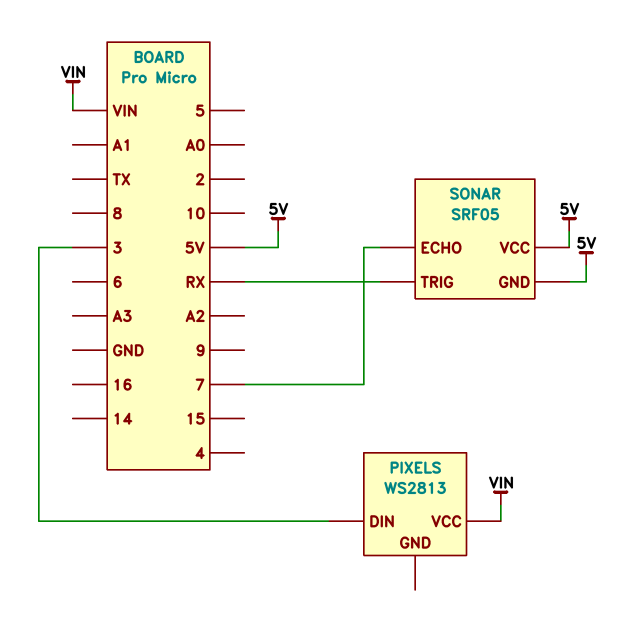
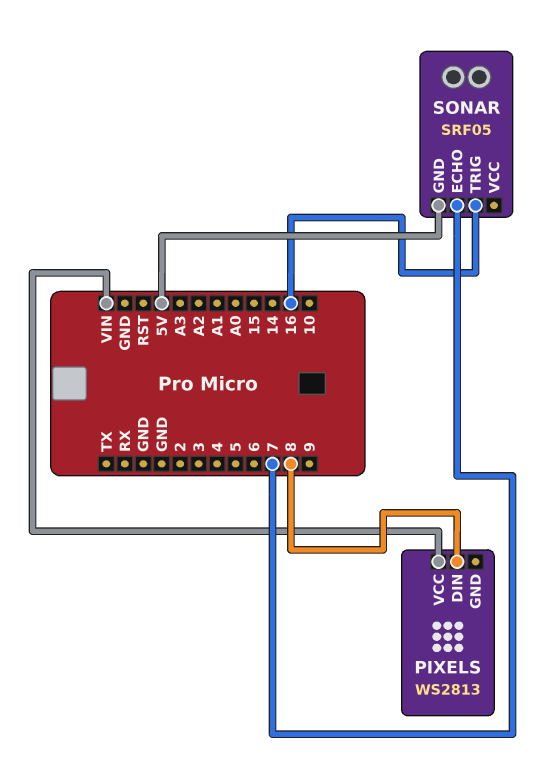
PIXELS pin DIN: 3 -> 8
SONAR pin TRIG: RX -> 16
SONAR pin VCC: 5V -> none

